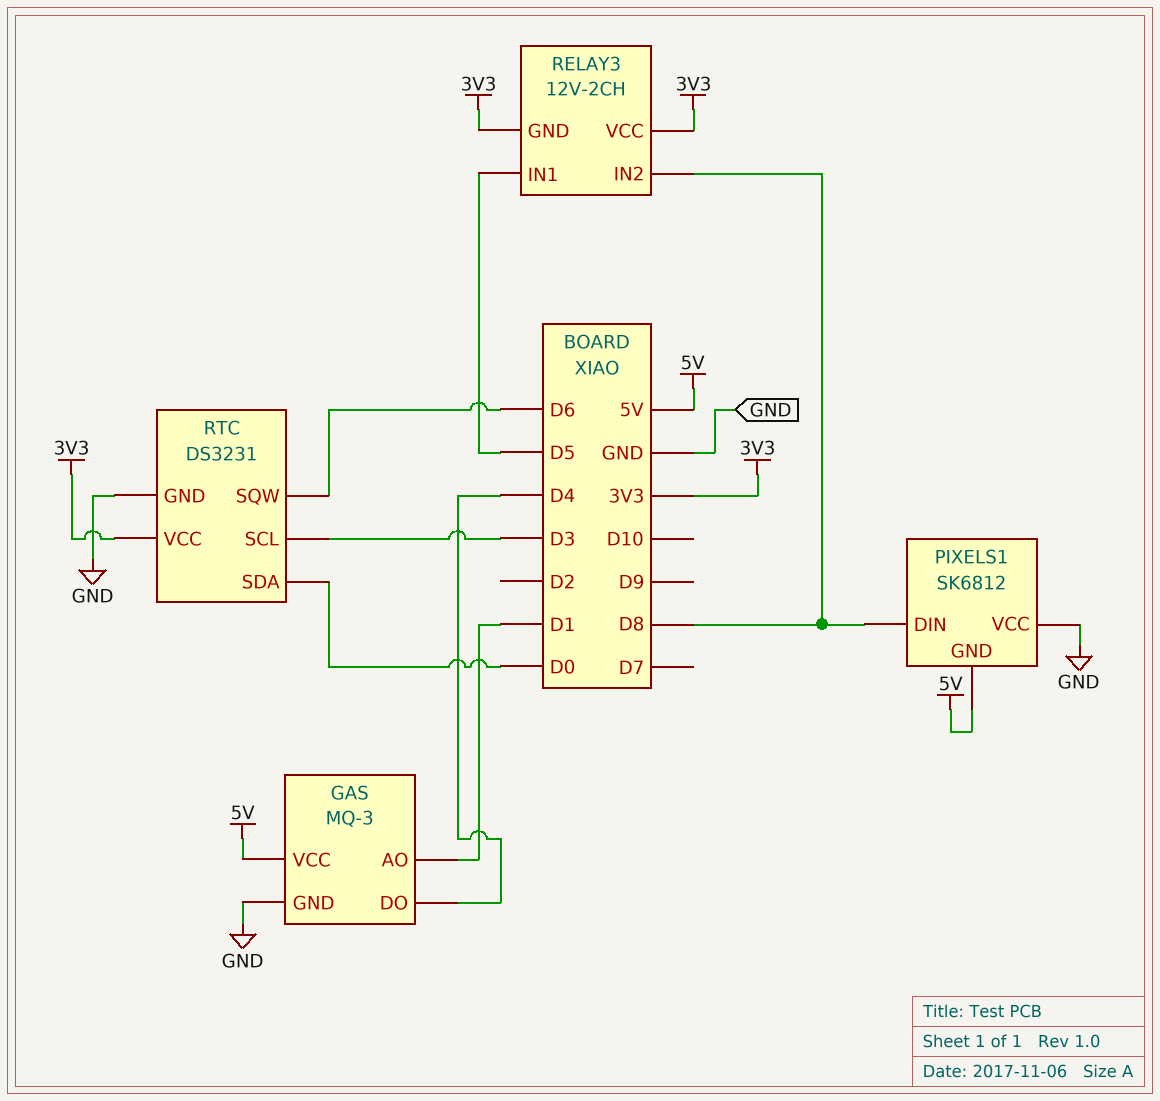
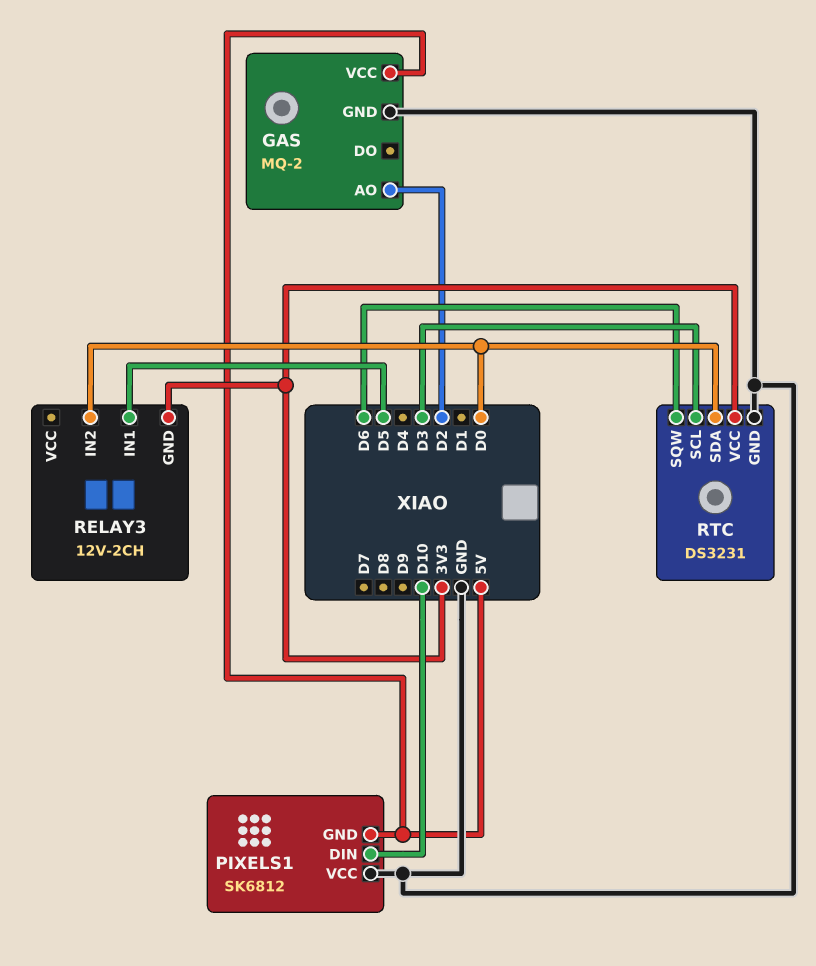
GAS: MQ-3 -> MQ-2
GAS pin AO: D1 -> D2
GAS pin DO: D4 -> none
PIXELS1 pin DIN: D8 -> D10
RELAY3 pin IN2: D8 -> D0
RELAY3 pin VCC: 3V3 -> none

